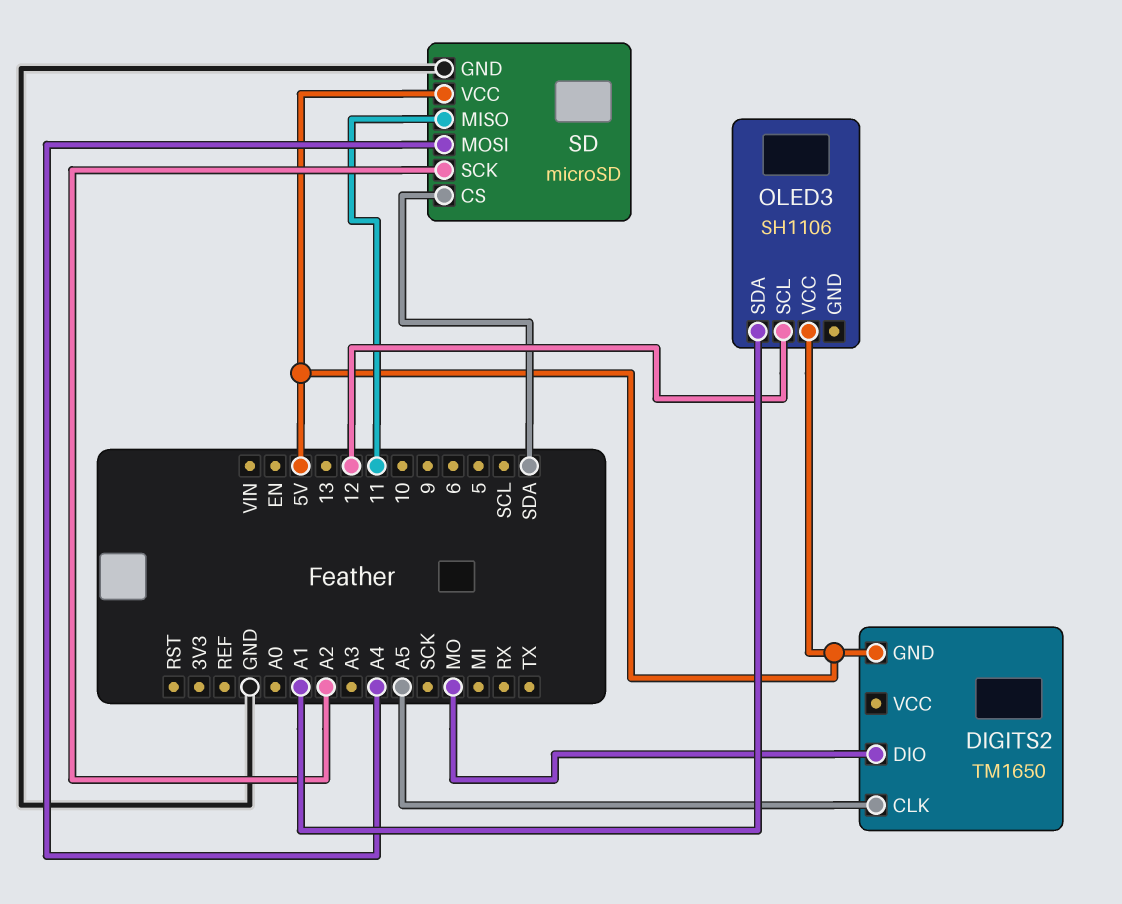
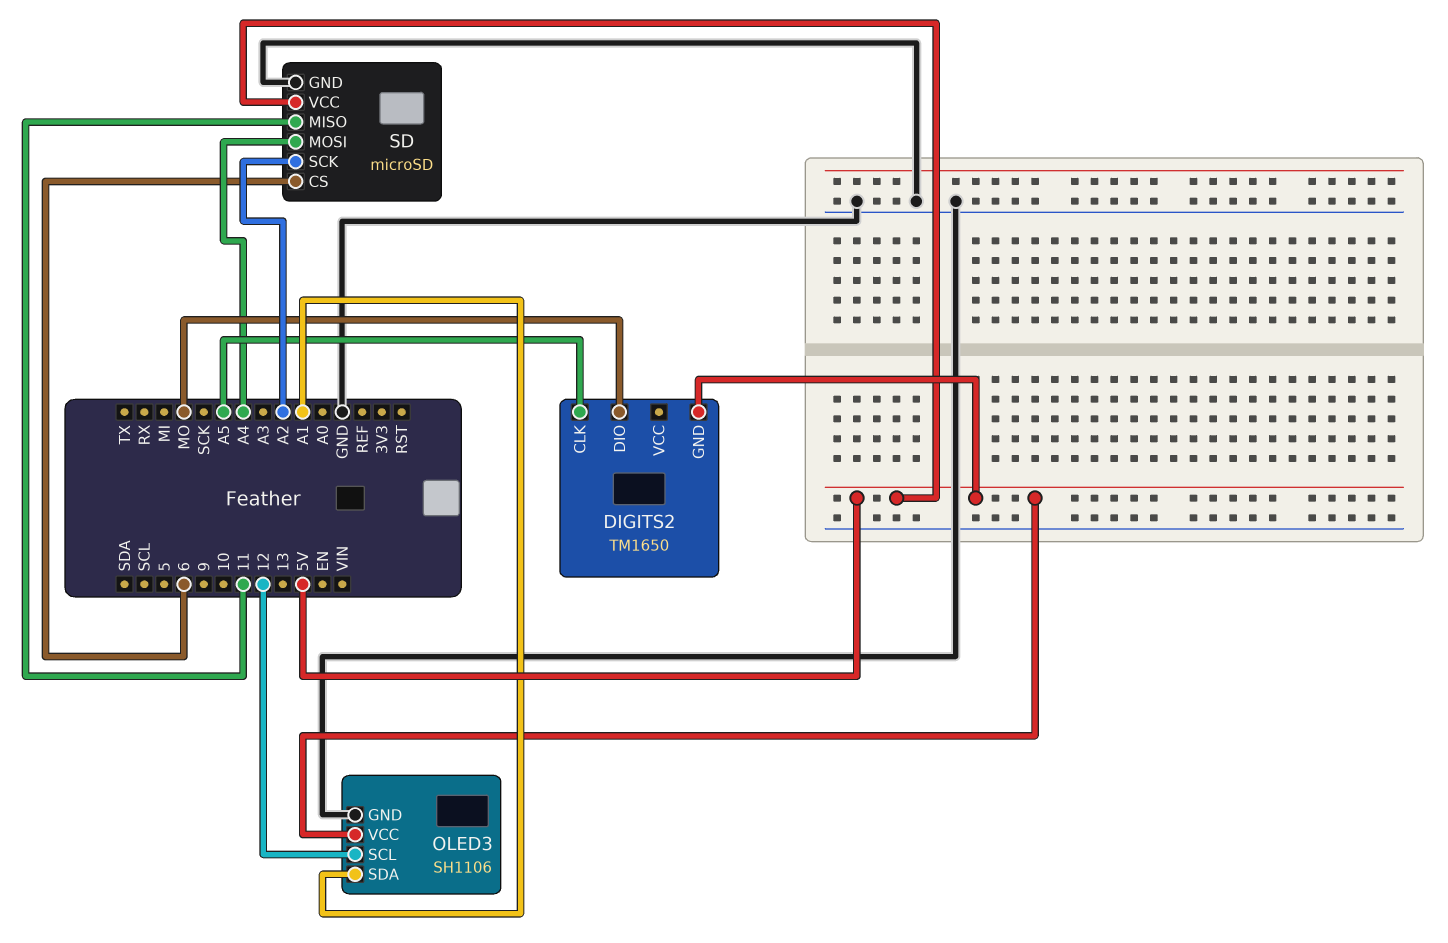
OLED3 pin GND: none -> GND
SD pin CS: SDA -> 6

